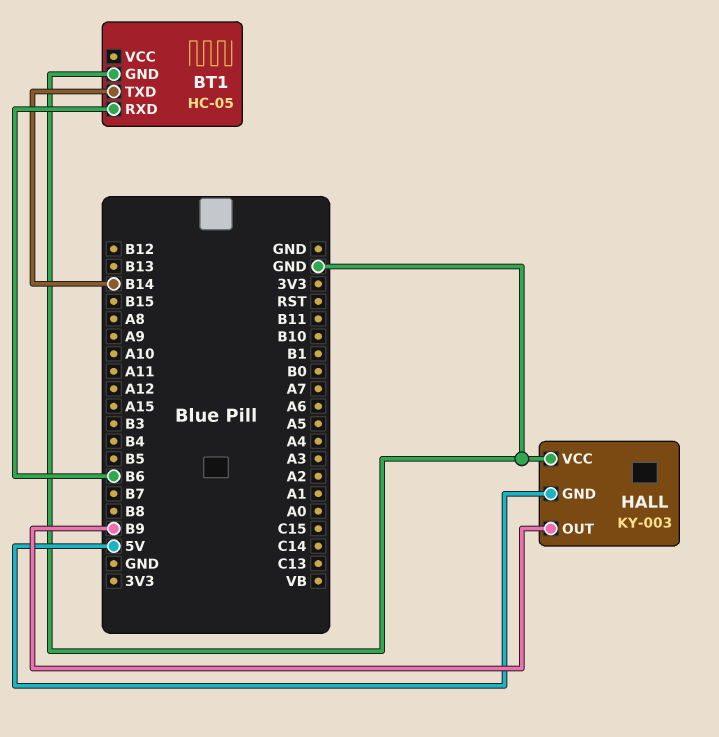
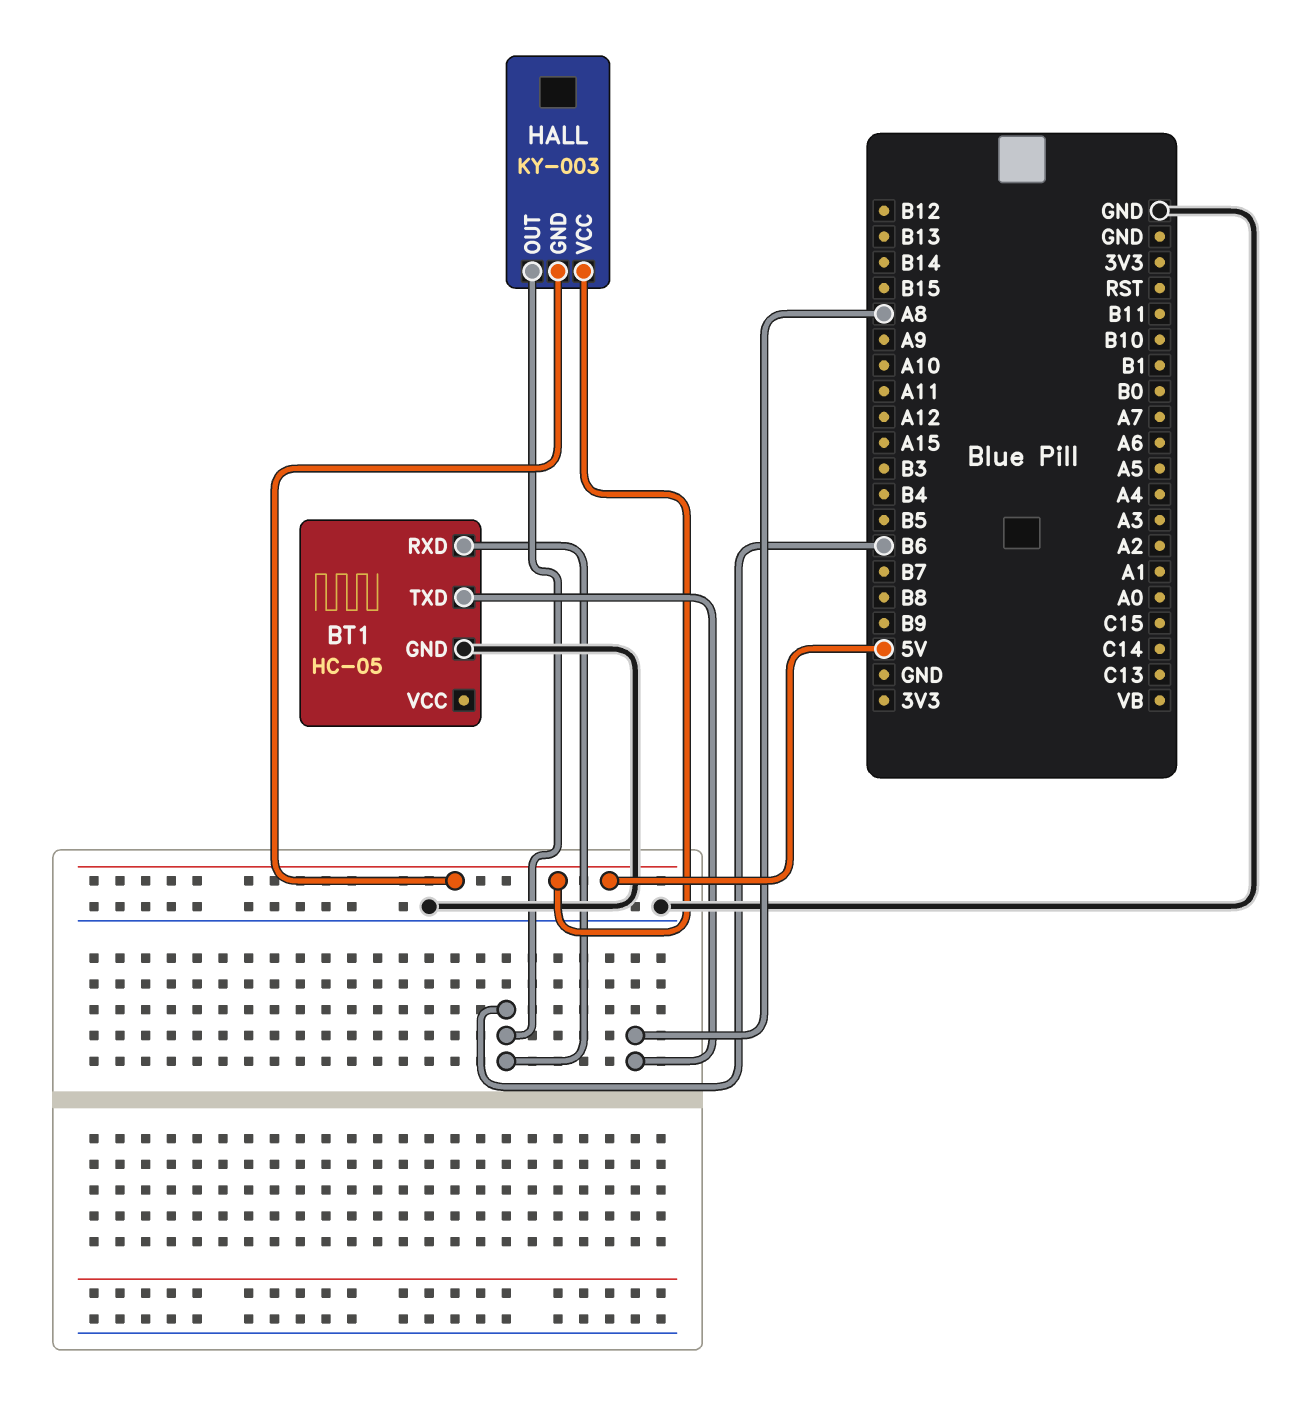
BT1 pin TXD: B14 -> A8
HALL pin OUT: B9 -> B6
HALL pin VCC: GND -> 5V

